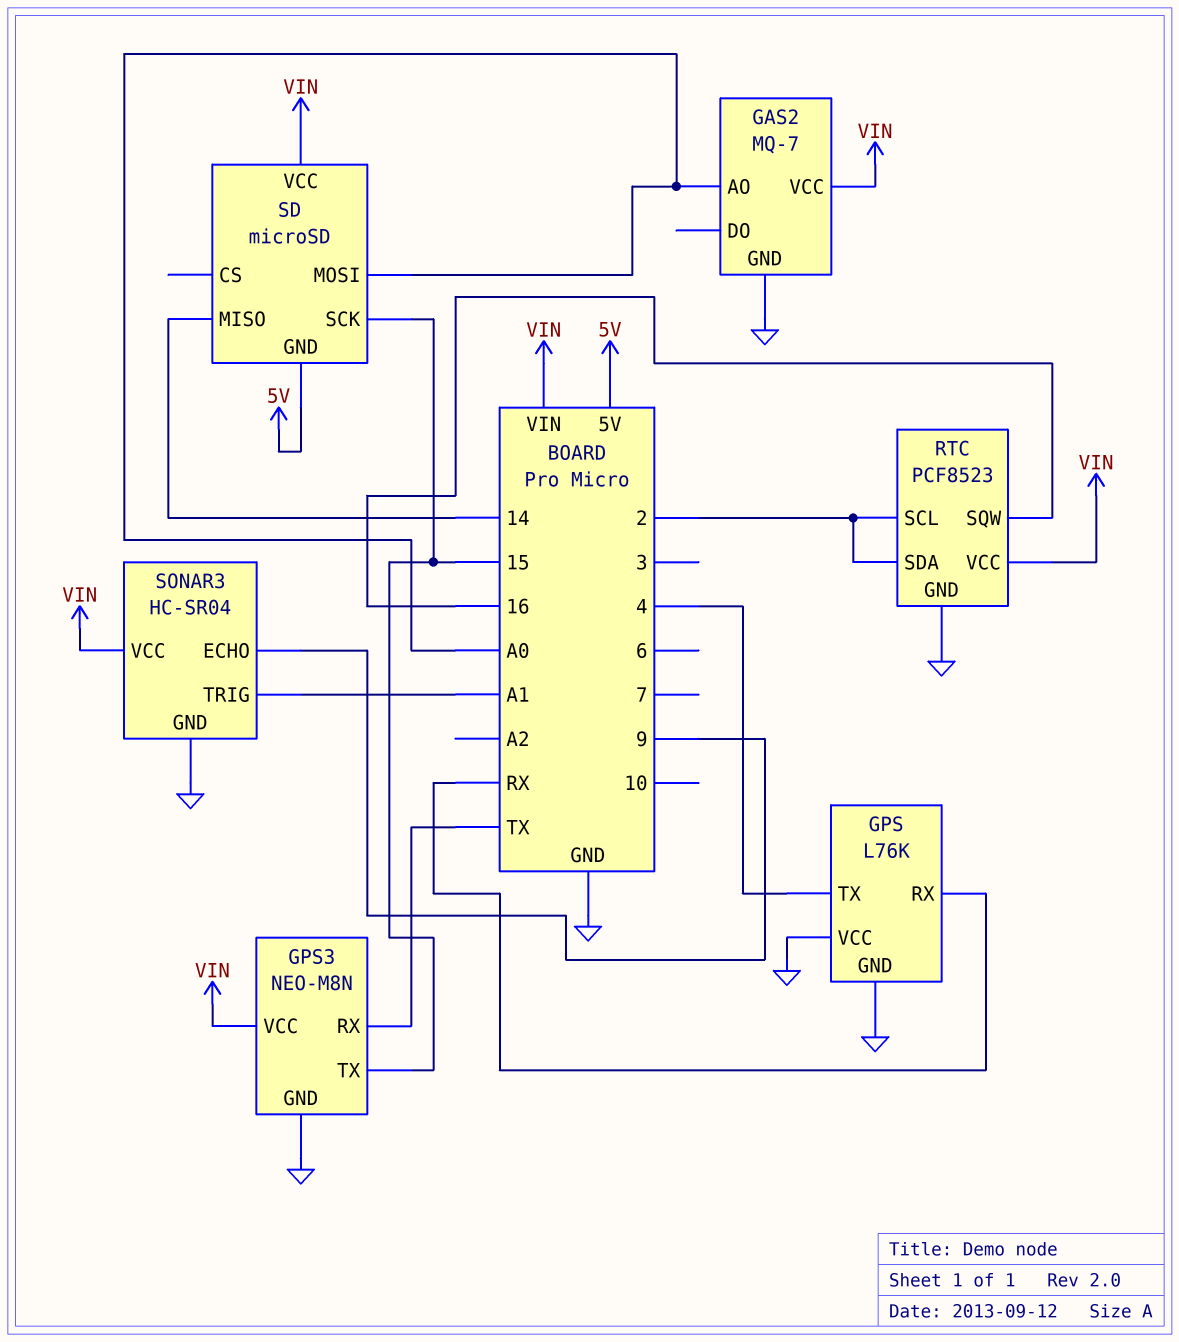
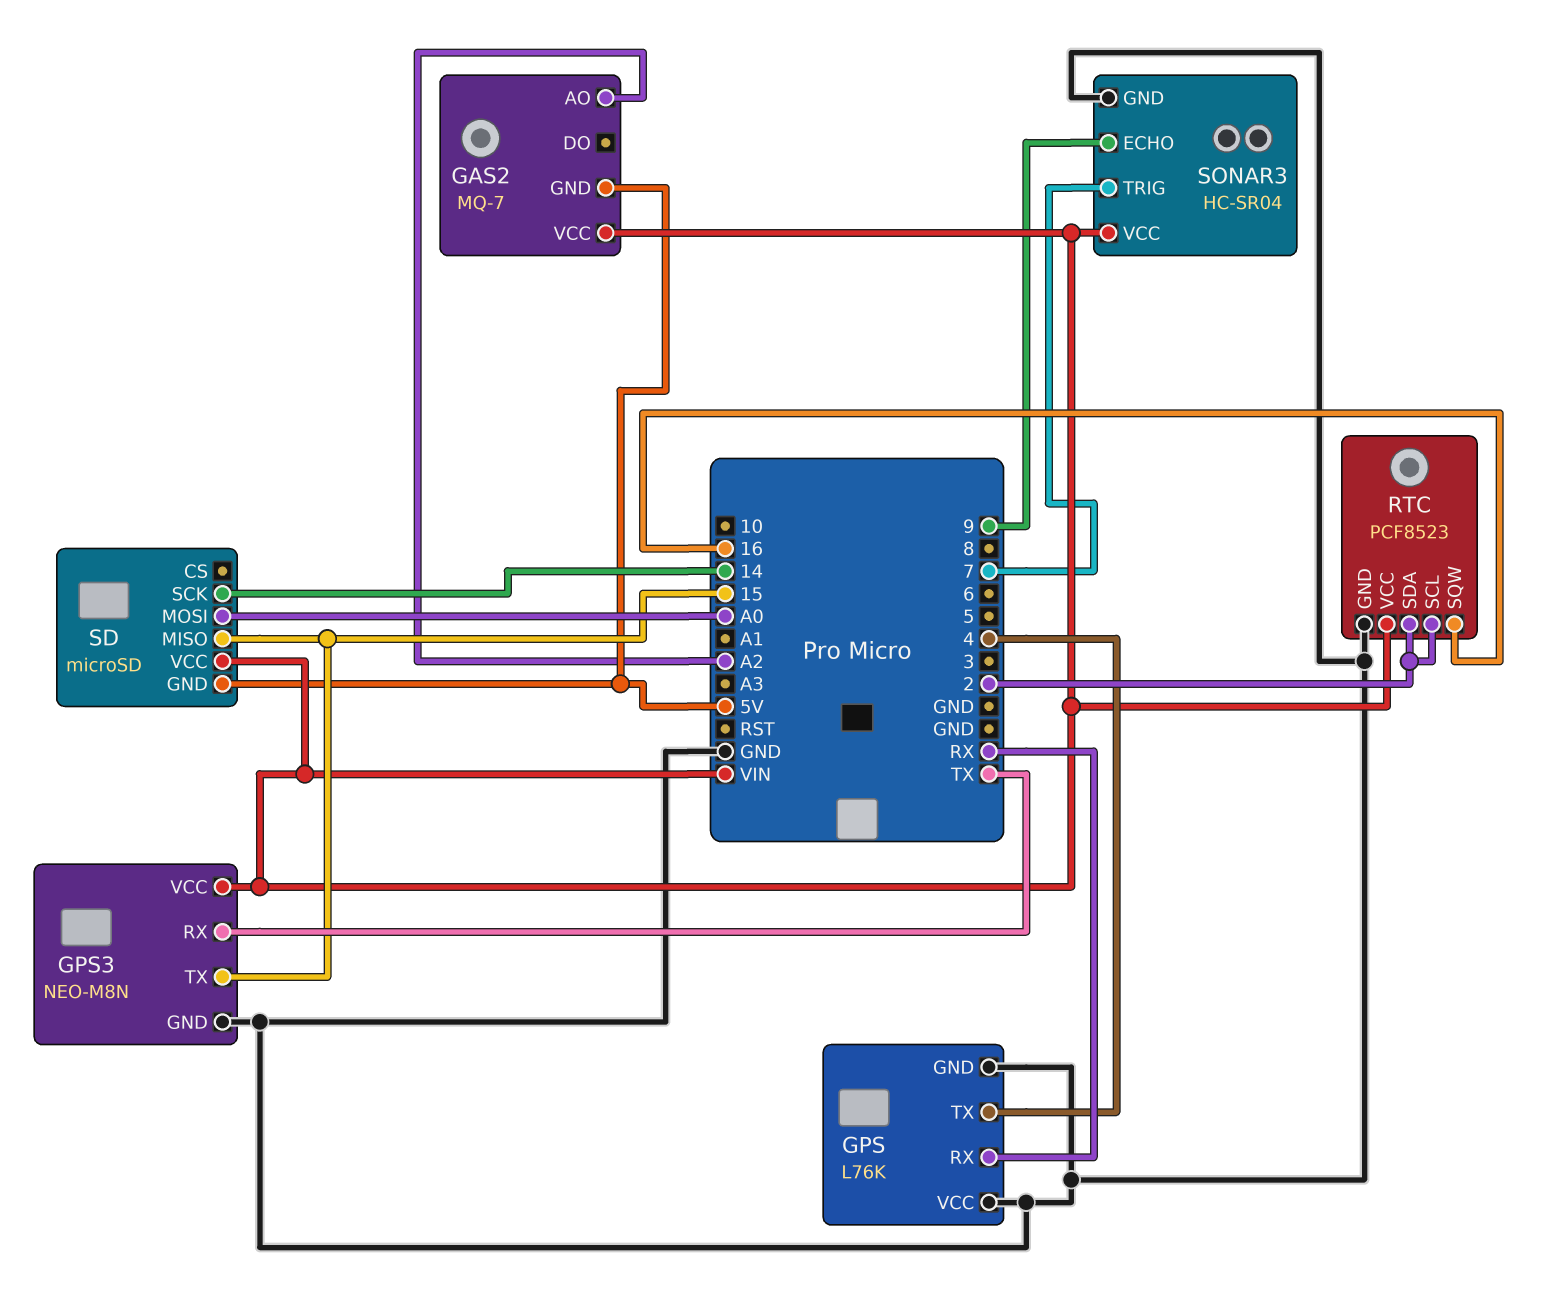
GAS2 pin AO: A0 -> A2
GAS2 pin GND: GND -> 5V
SD pin MISO: 14 -> 15
SD pin SCK: 15 -> 14
SONAR3 pin TRIG: A1 -> 7

